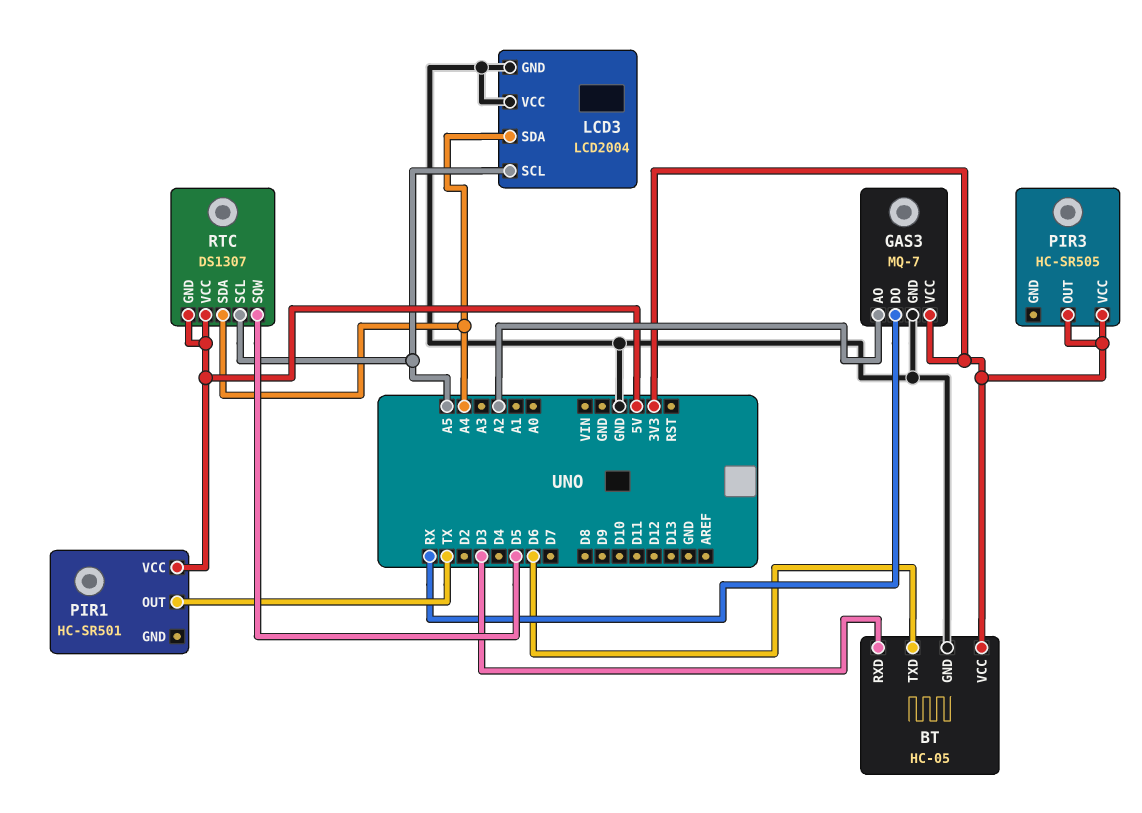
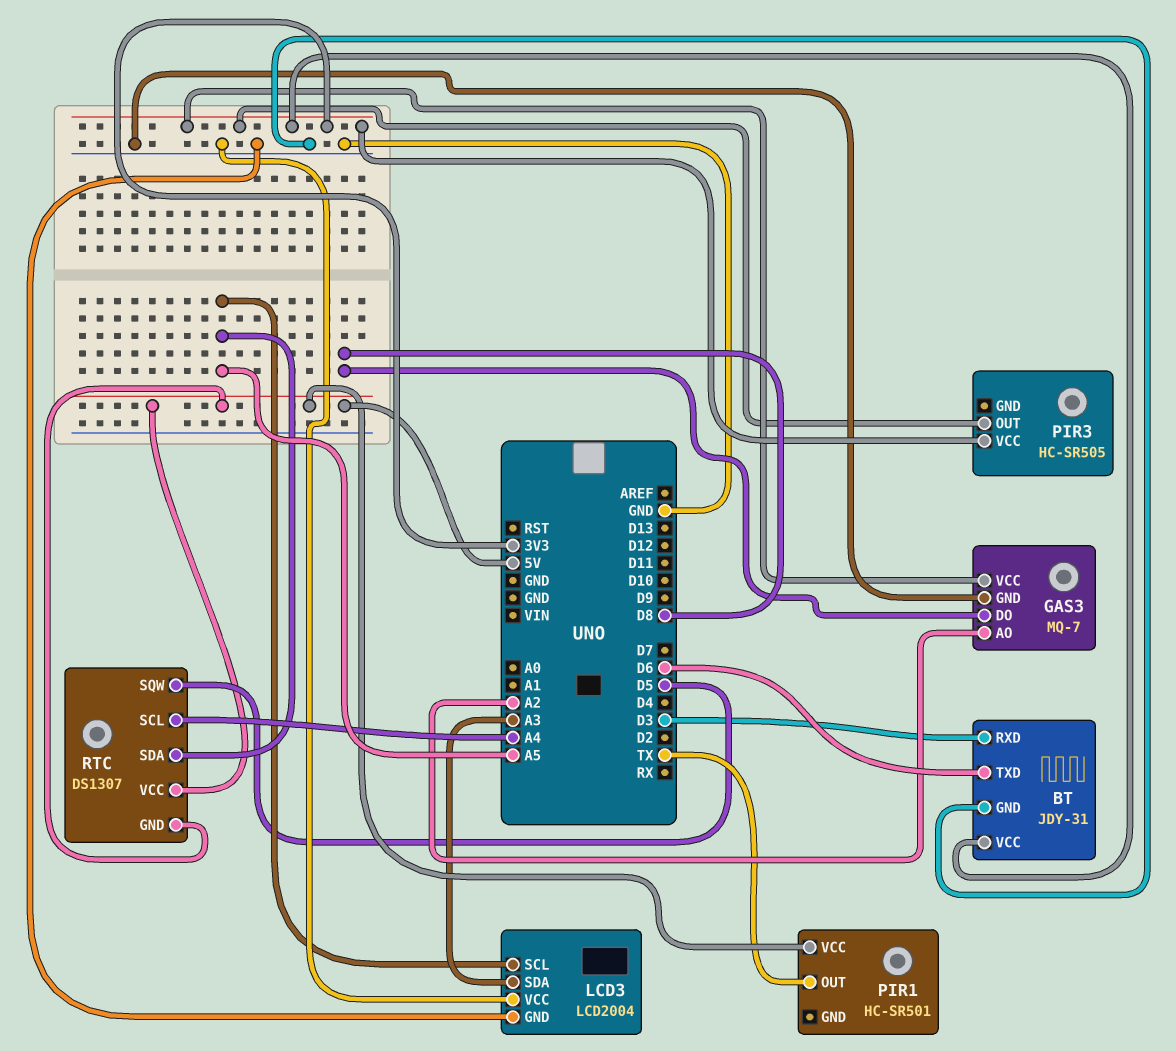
BT: HC-05 -> JDY-31
GAS3 pin DO: RX -> D8
LCD3 pin SDA: A4 -> A3
RTC pin SCL: A5 -> A4
RTC pin SDA: A4 -> A5

